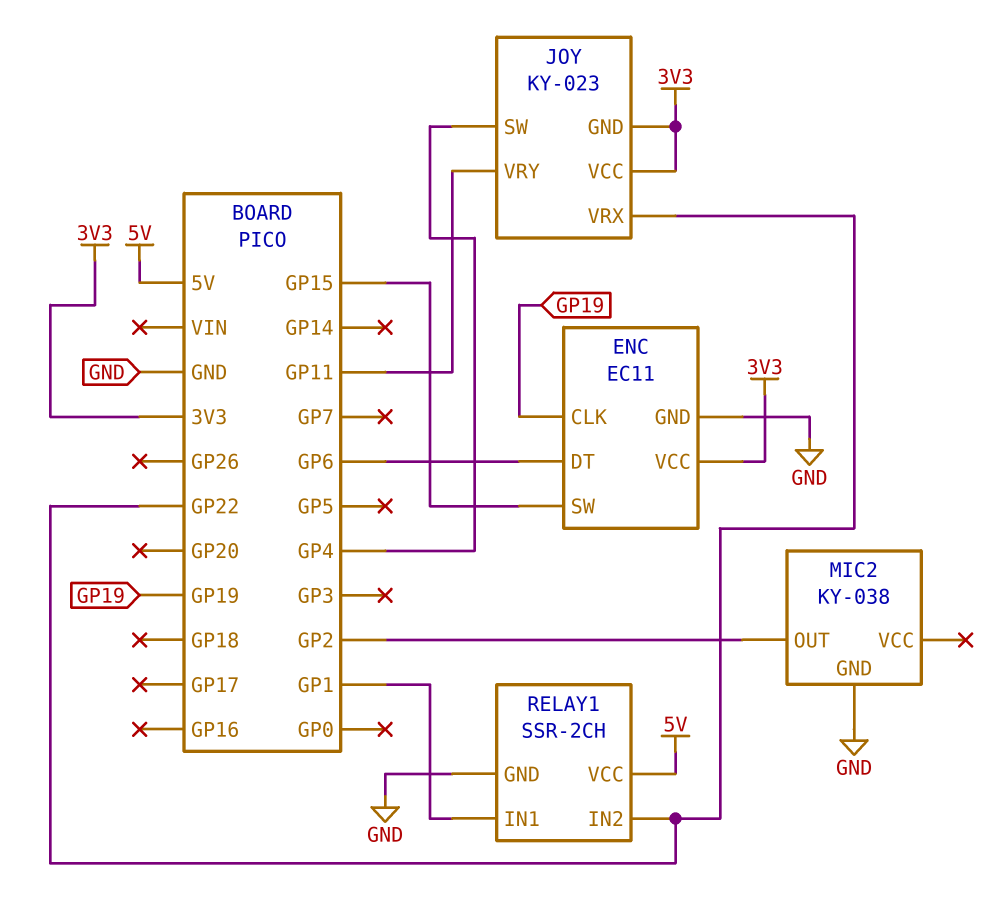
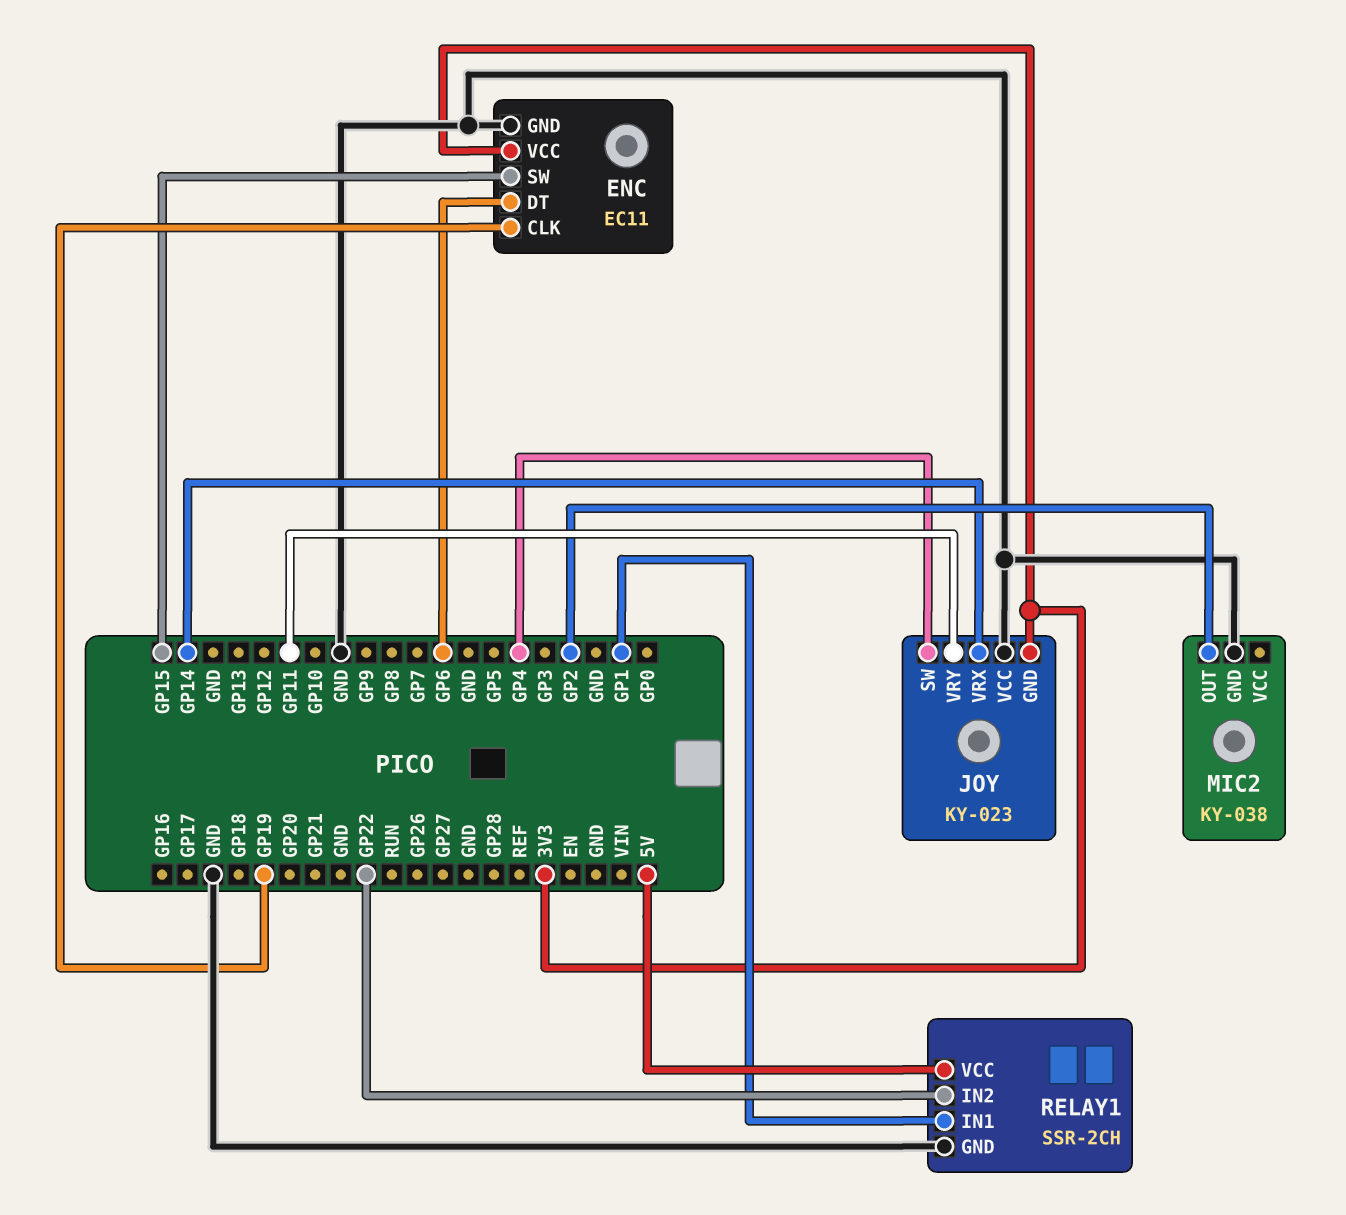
JOY pin VCC: 3V3 -> GND
JOY pin VRX: GP22 -> GP14

